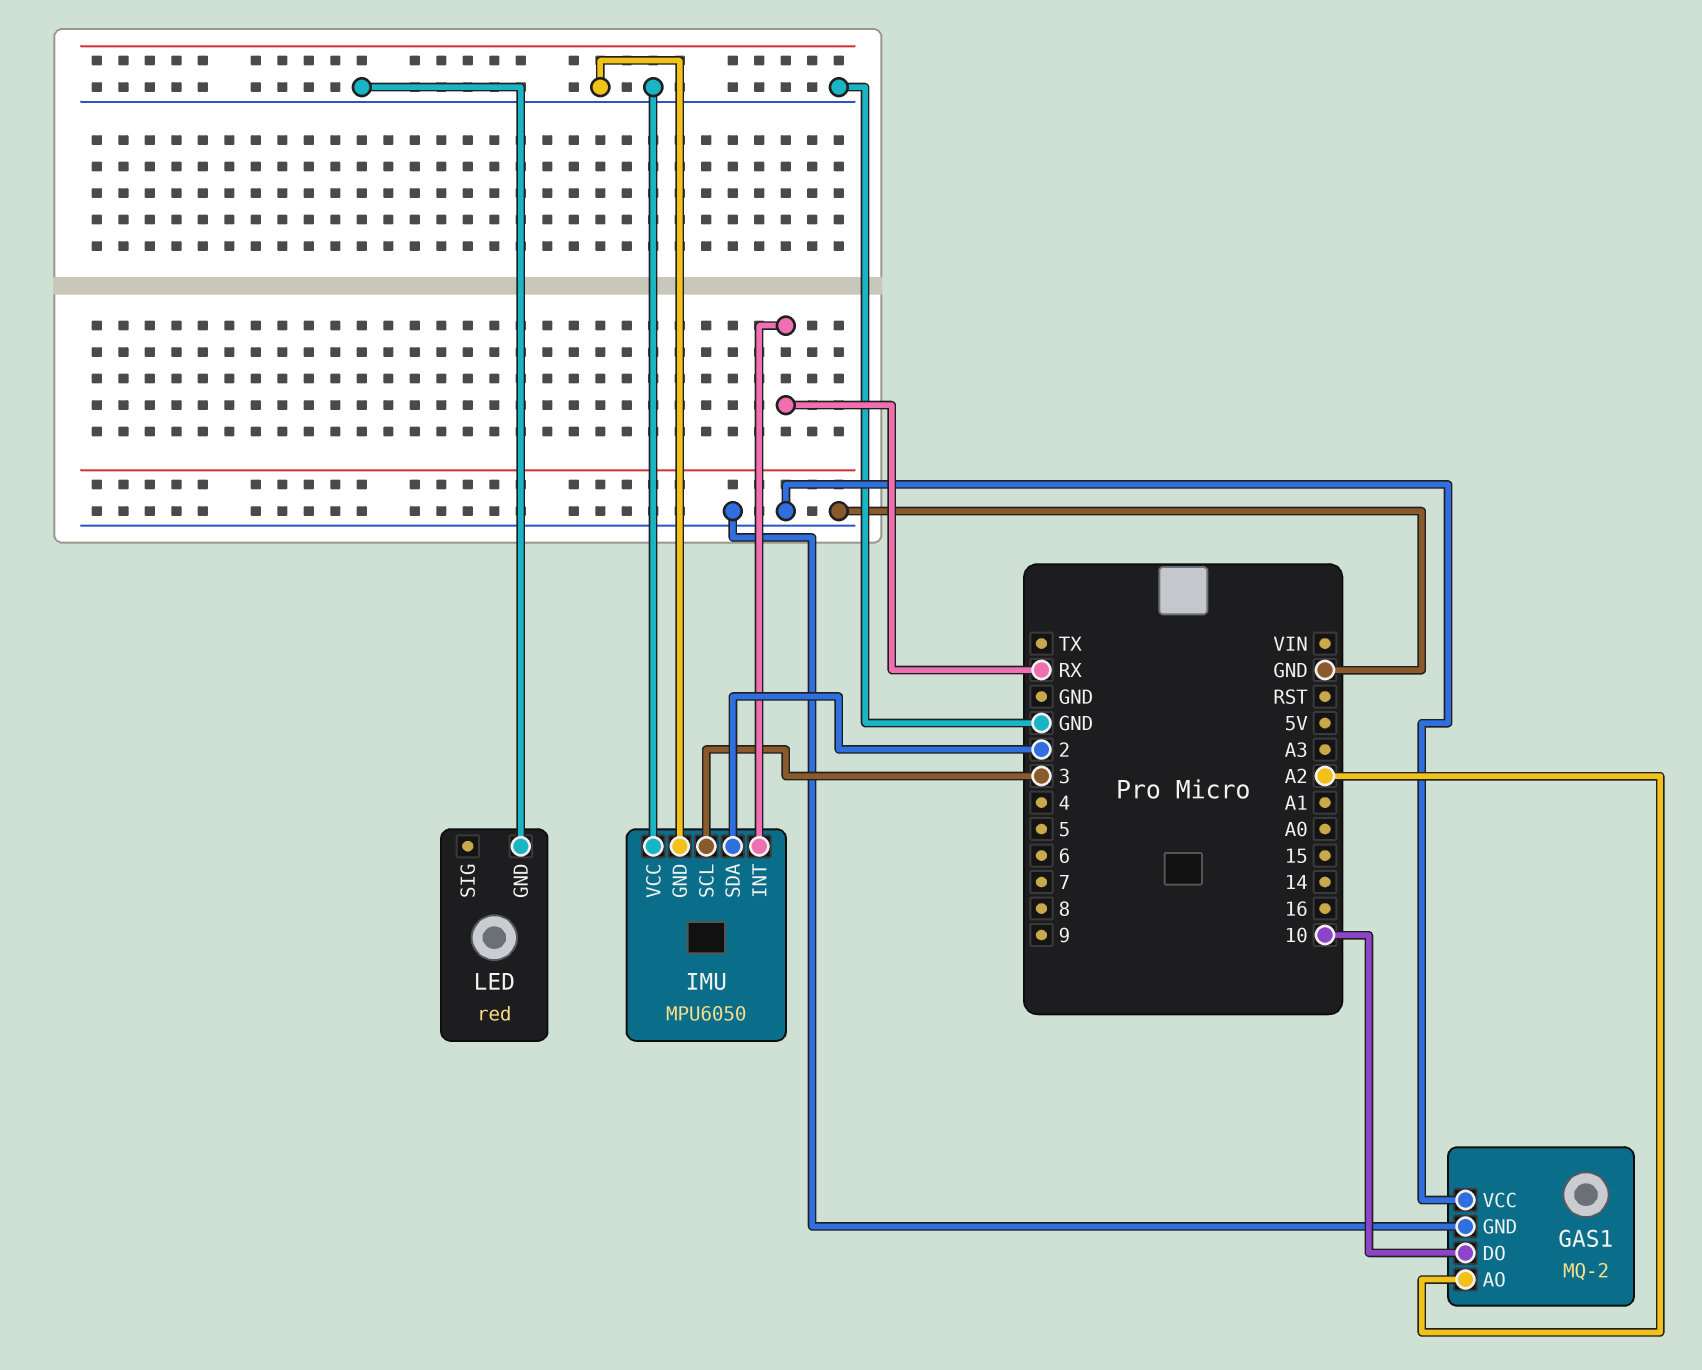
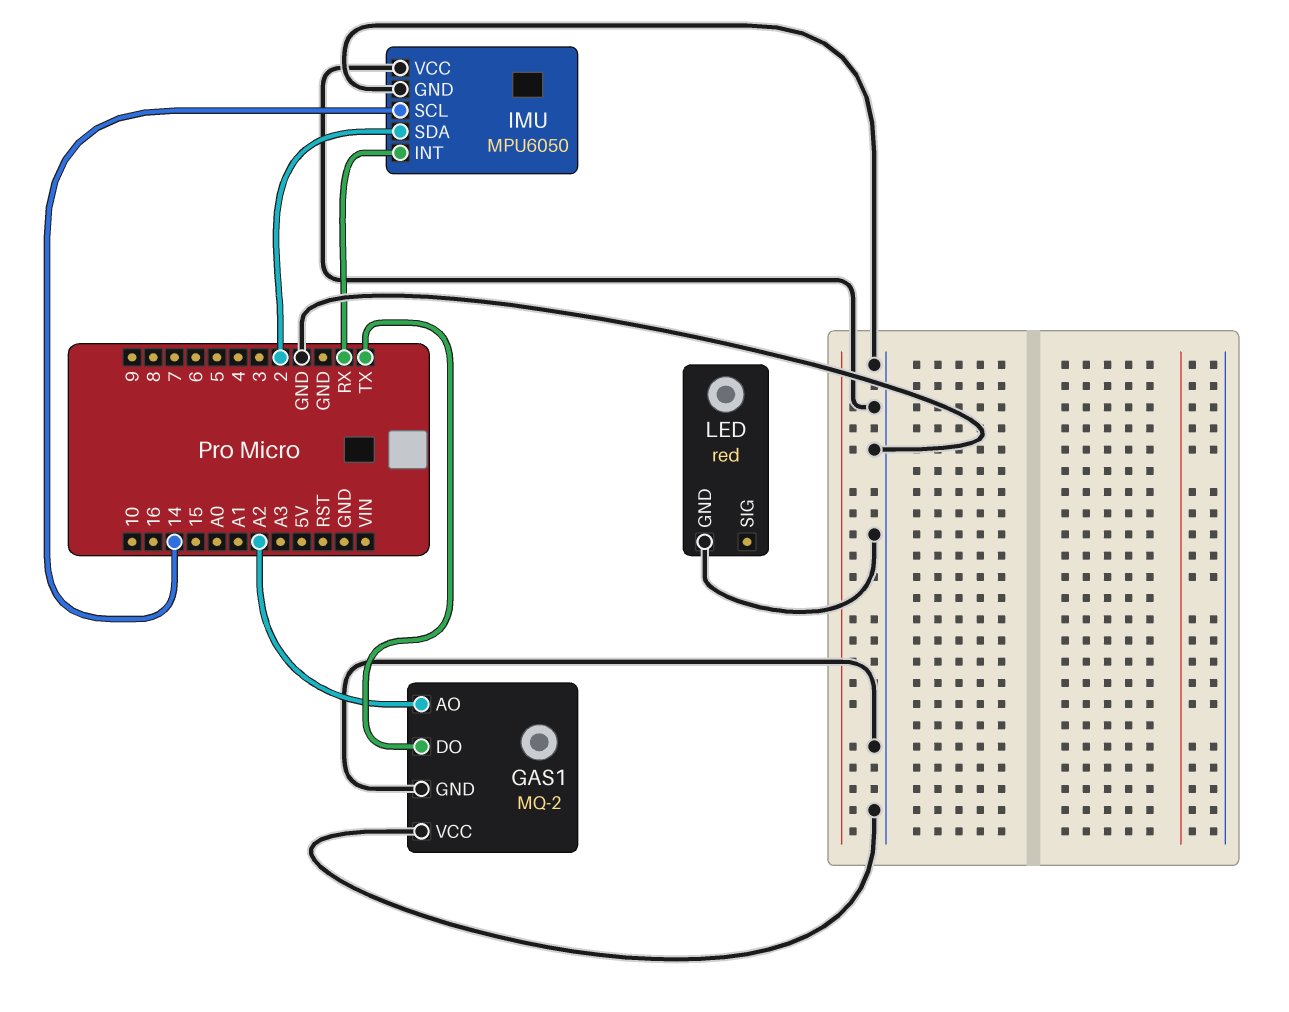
GAS1 pin DO: 10 -> TX
IMU pin SCL: 3 -> 14

